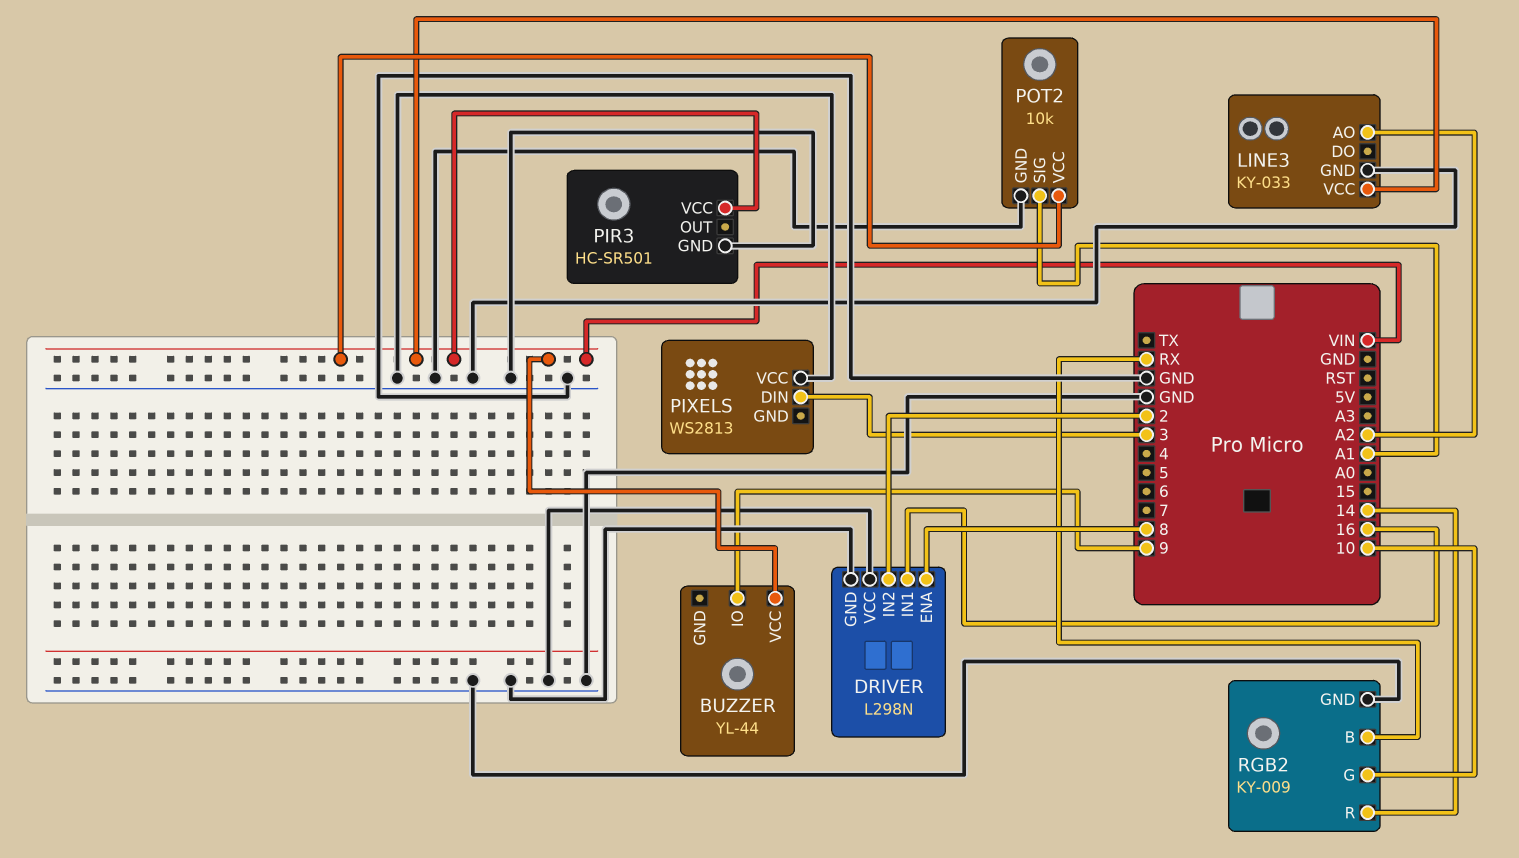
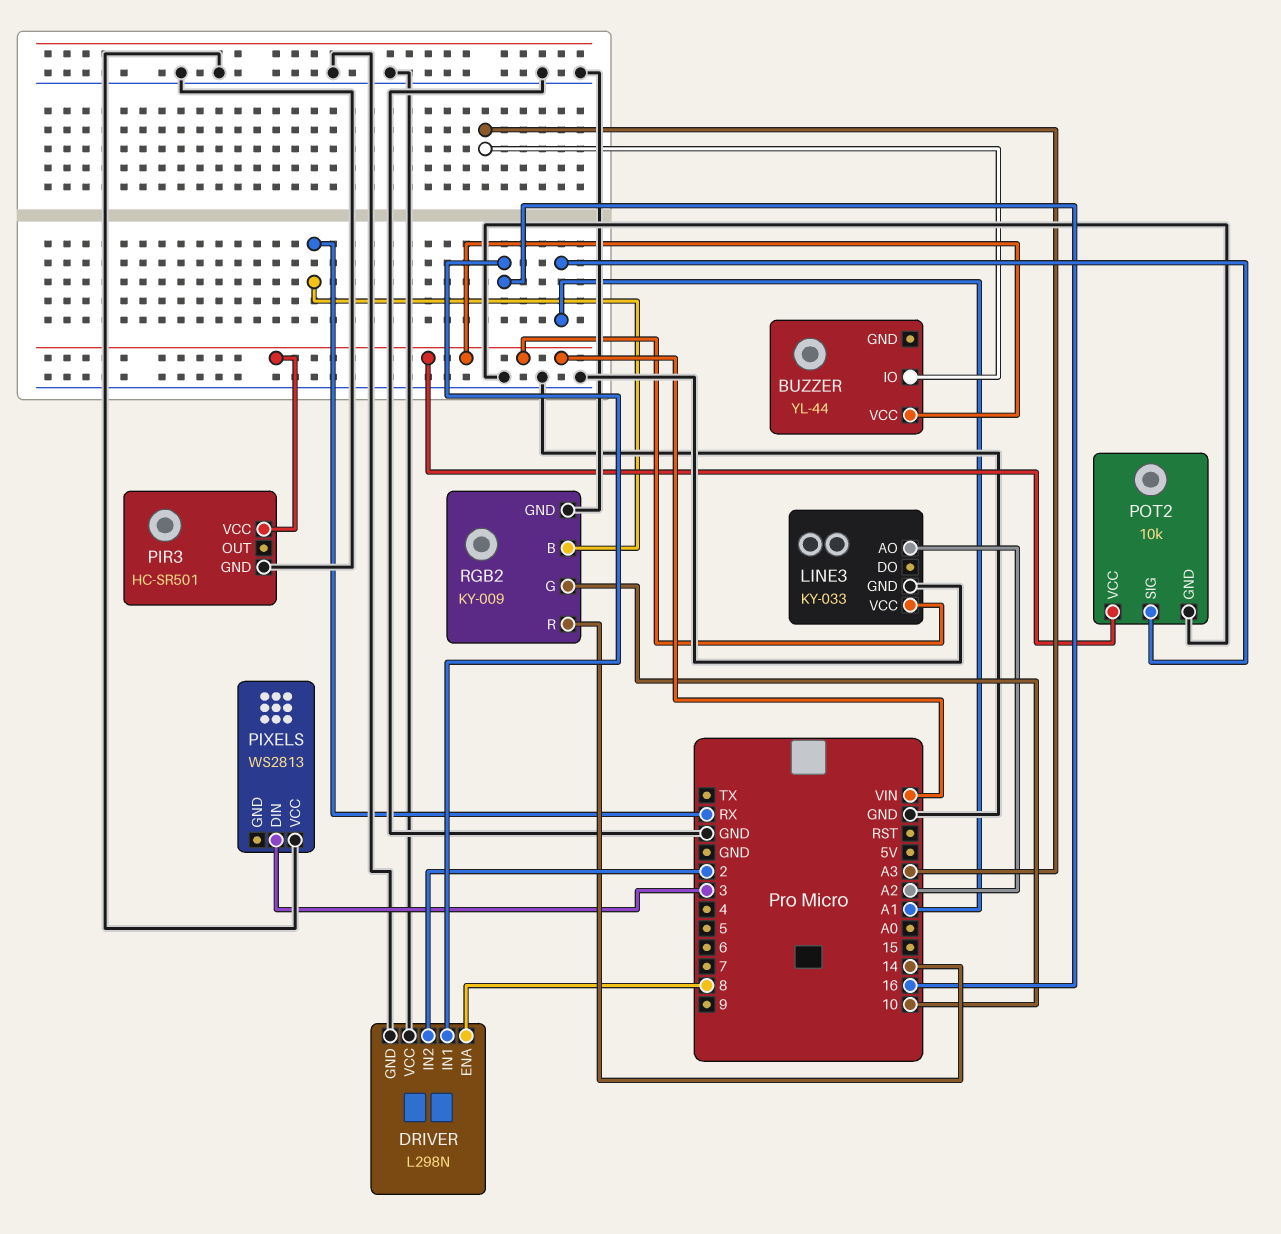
BUZZER pin IO: 9 -> A3

